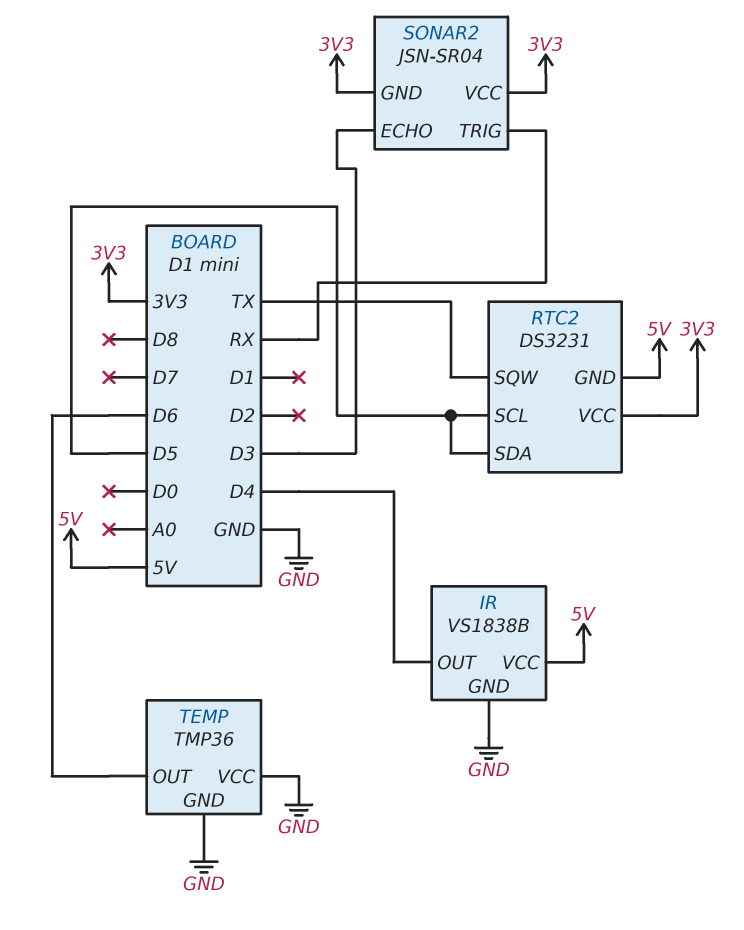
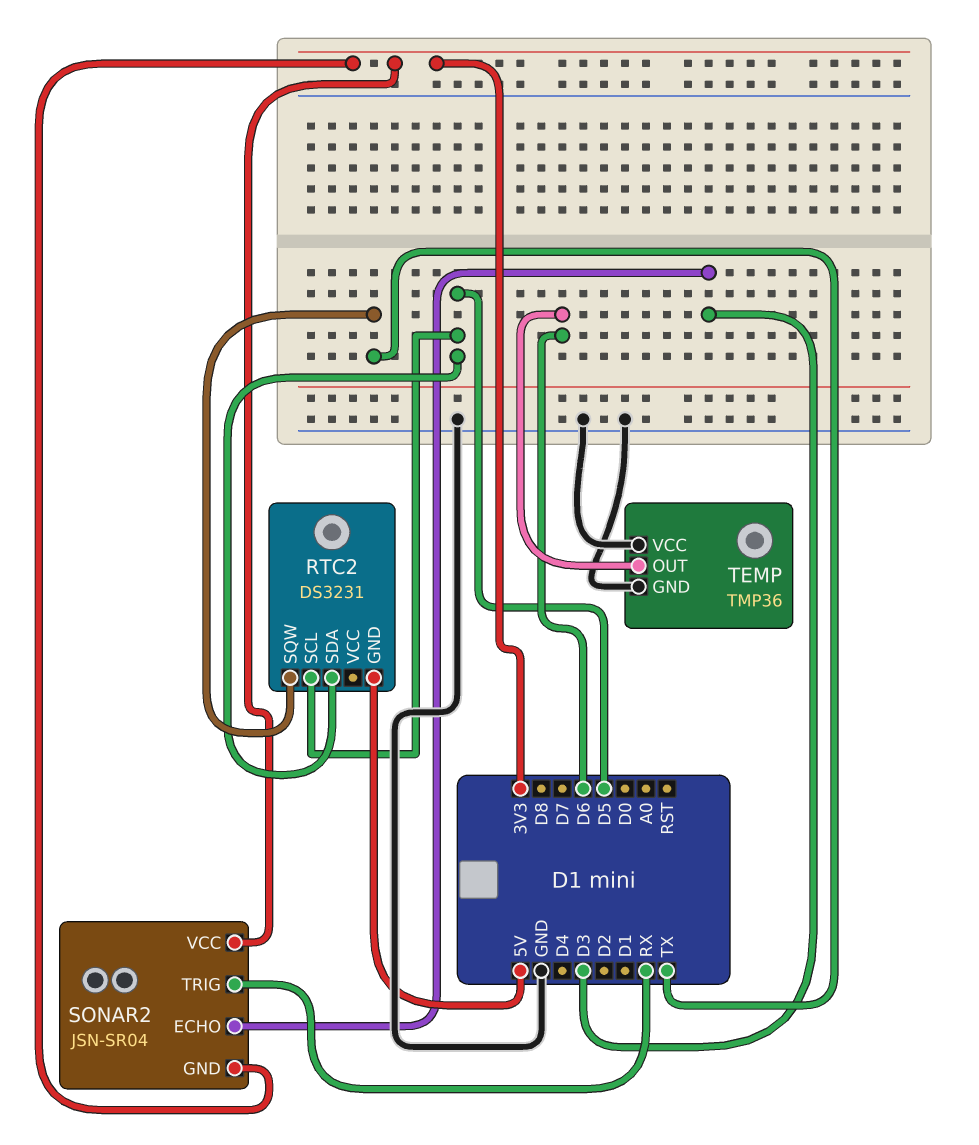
IR: VS1838B -> none
IR pin GND: GND -> none
IR pin OUT: D4 -> none
IR pin VCC: 5V -> none
RTC2 pin VCC: 3V3 -> none

